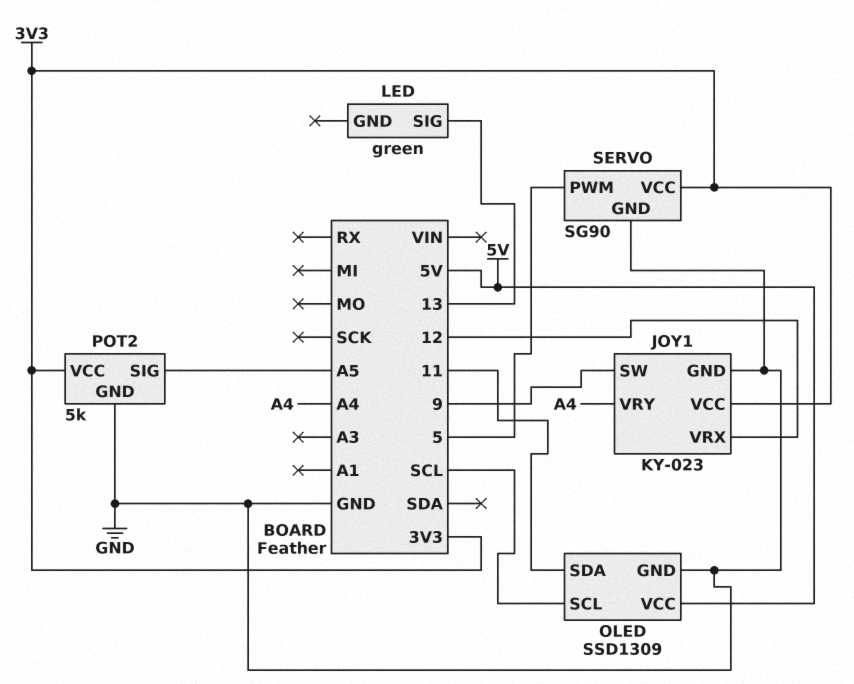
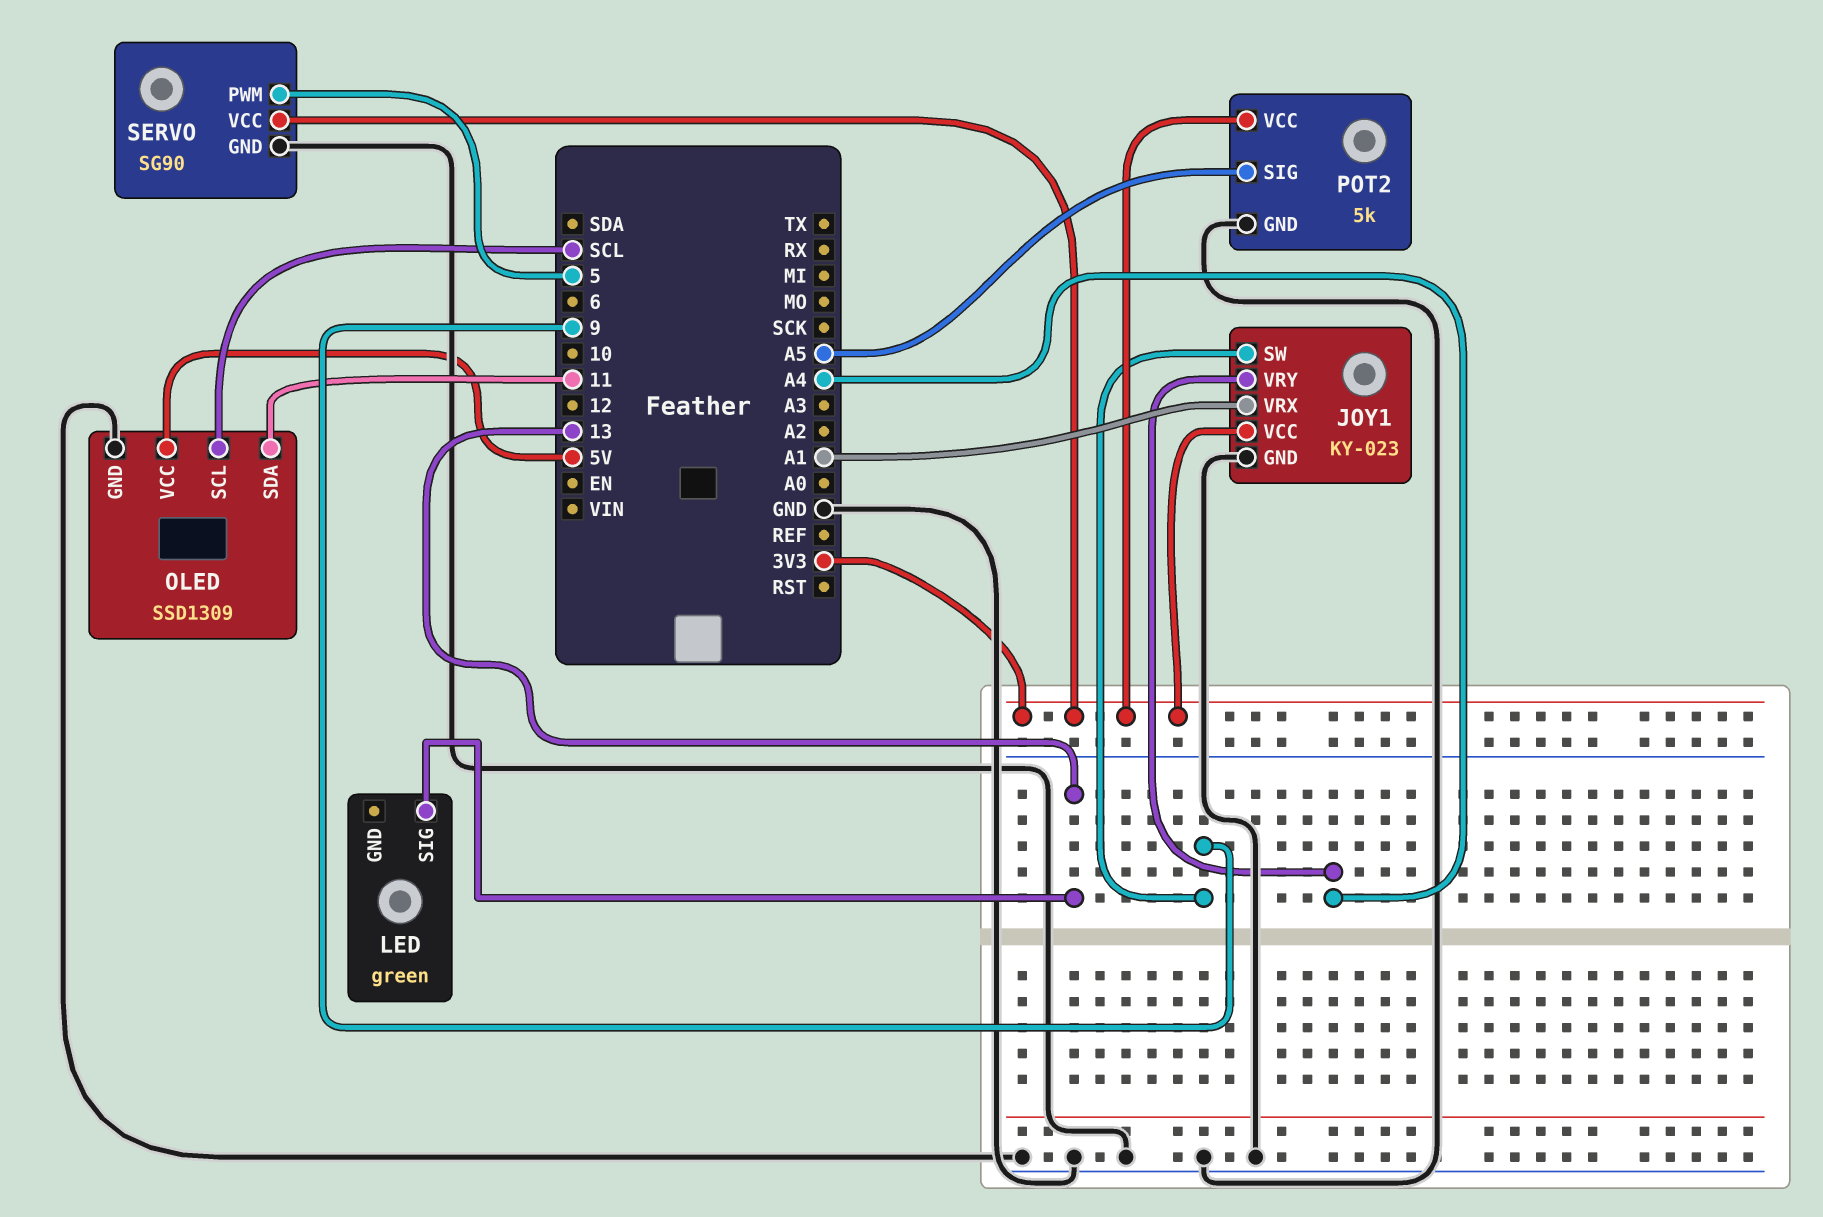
JOY1 pin VRX: 12 -> A1

